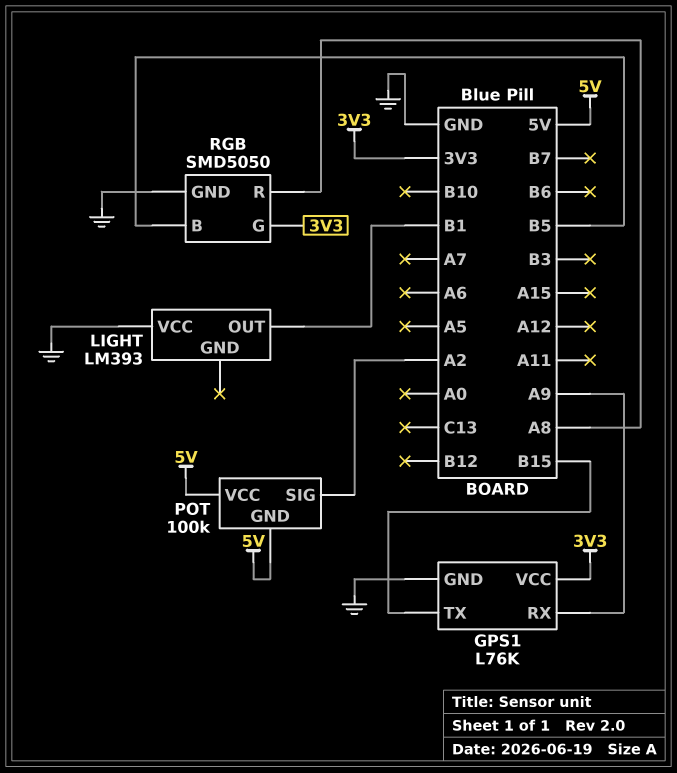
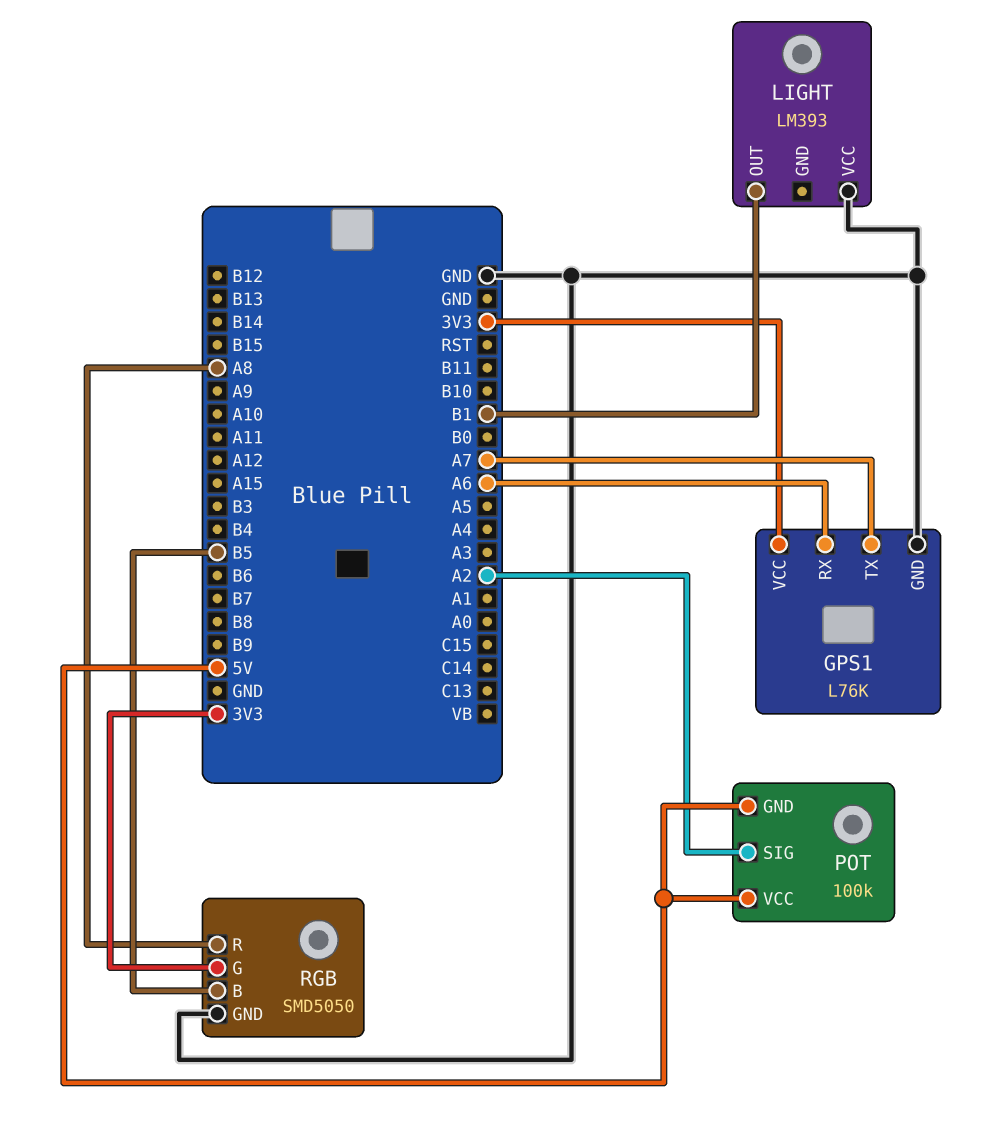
GPS1 pin RX: A9 -> A6
GPS1 pin TX: B15 -> A7

